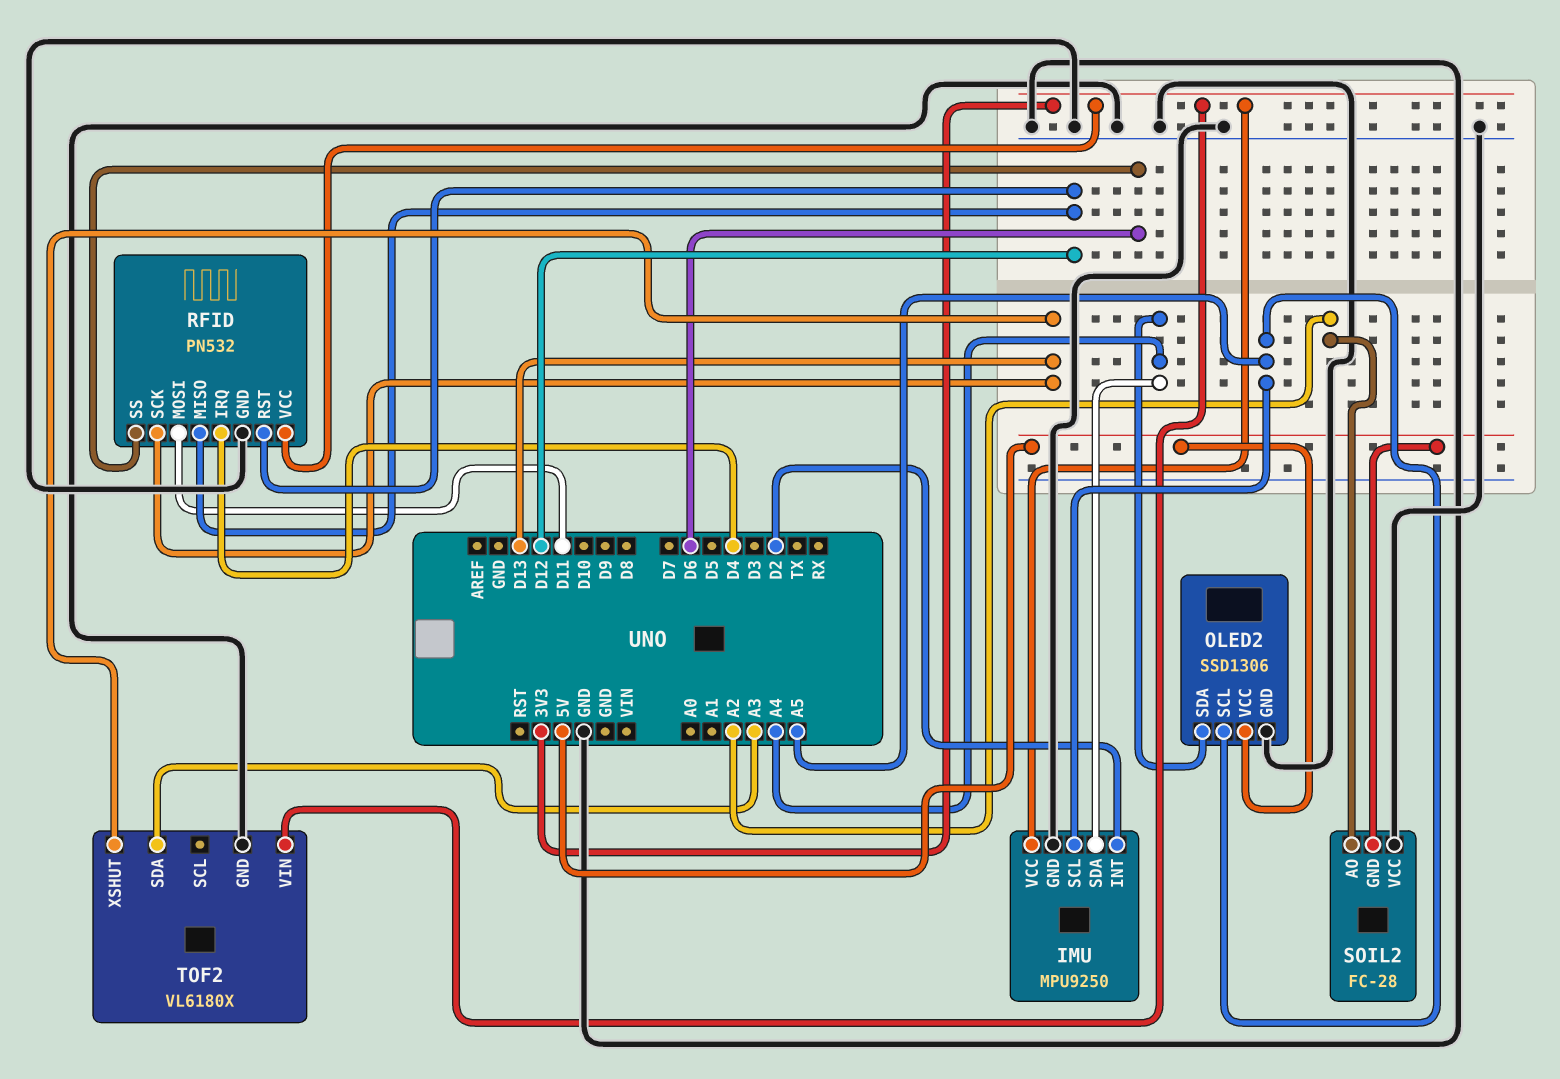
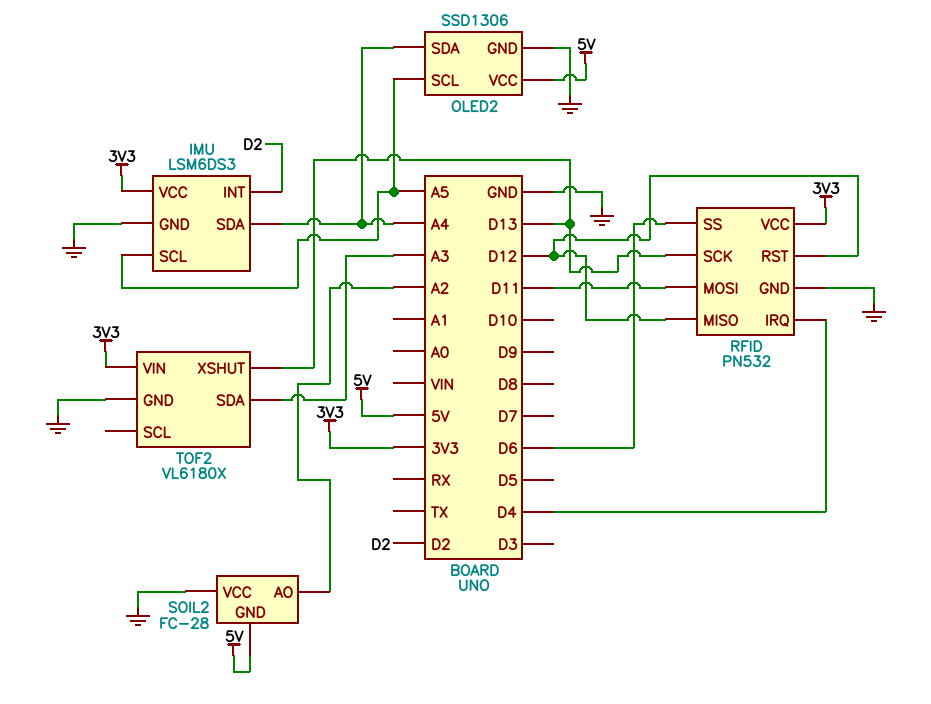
IMU: MPU9250 -> LSM6DS3

